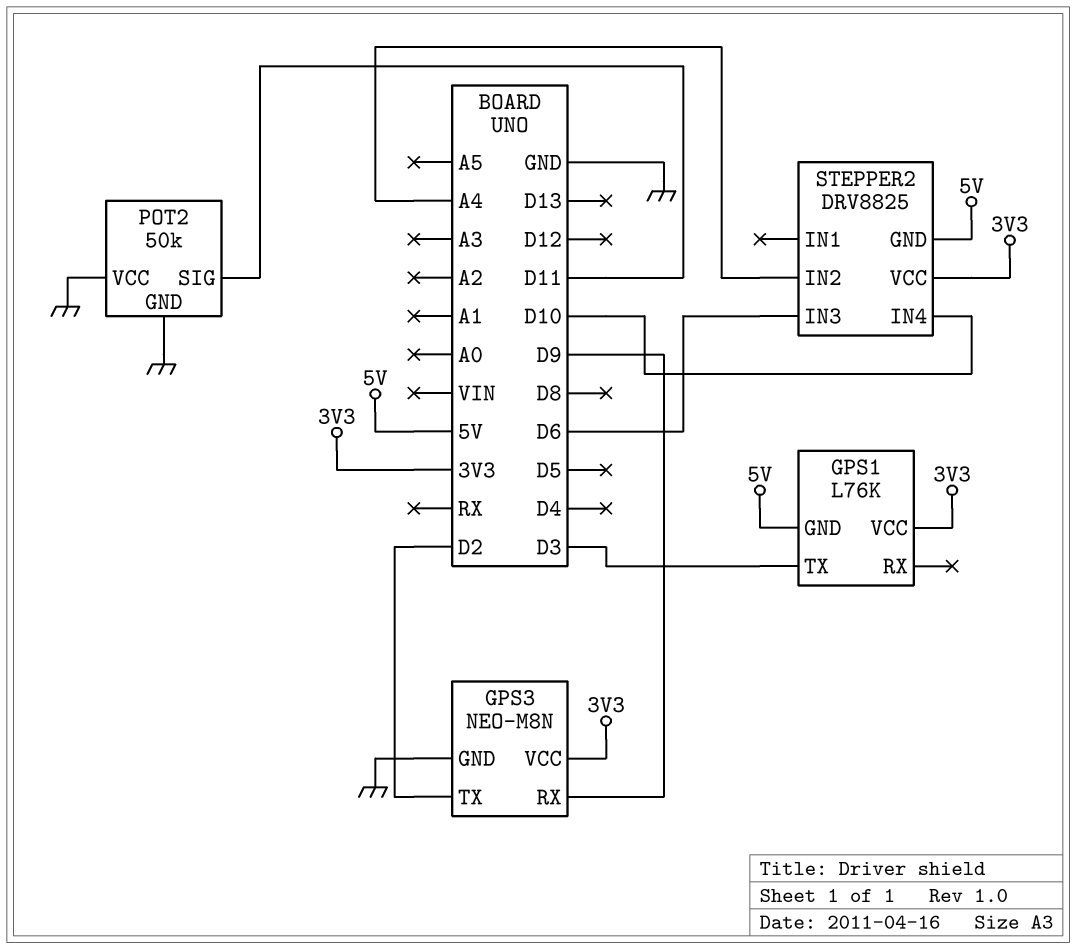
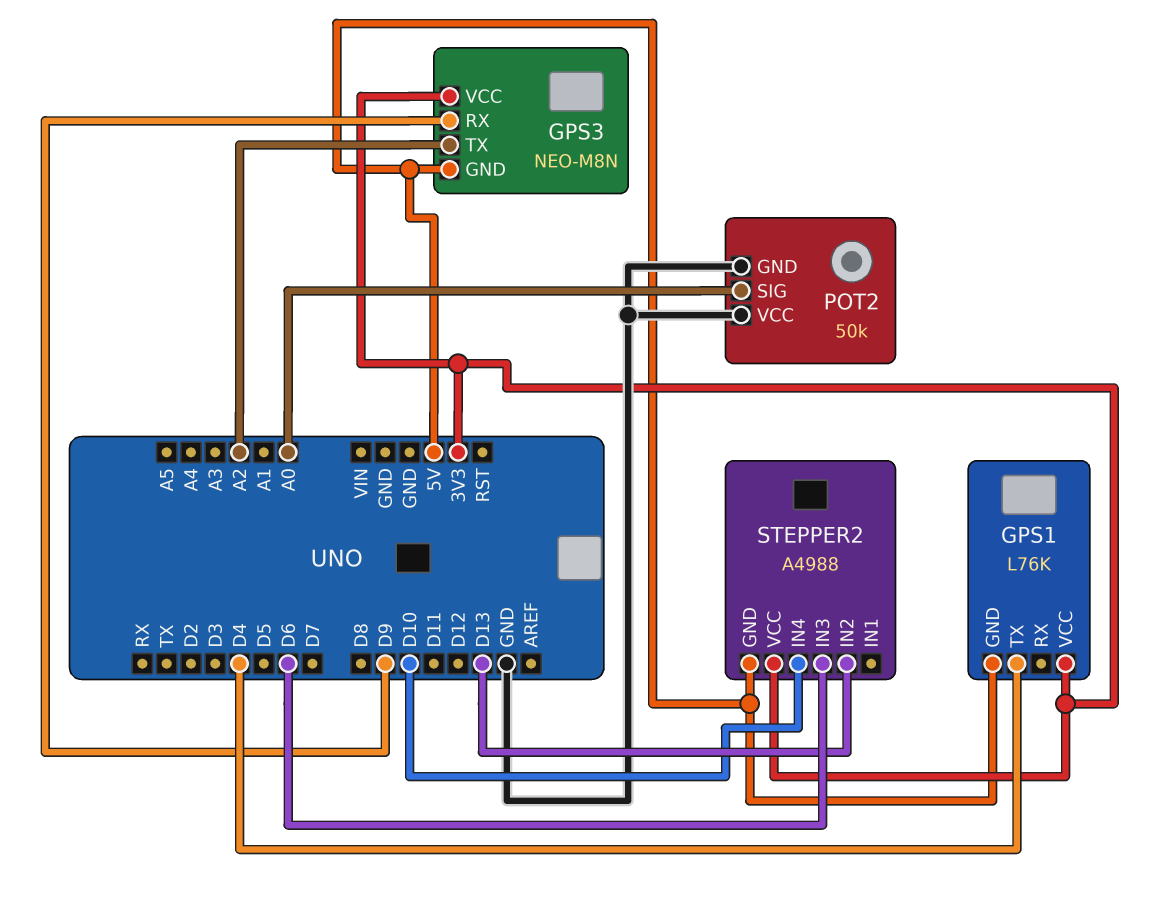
GPS1 pin TX: D3 -> D4
GPS3 pin GND: GND -> 5V
GPS3 pin TX: D2 -> A2
POT2 pin SIG: D11 -> A0
STEPPER2: DRV8825 -> A4988
STEPPER2 pin IN2: A4 -> D13

